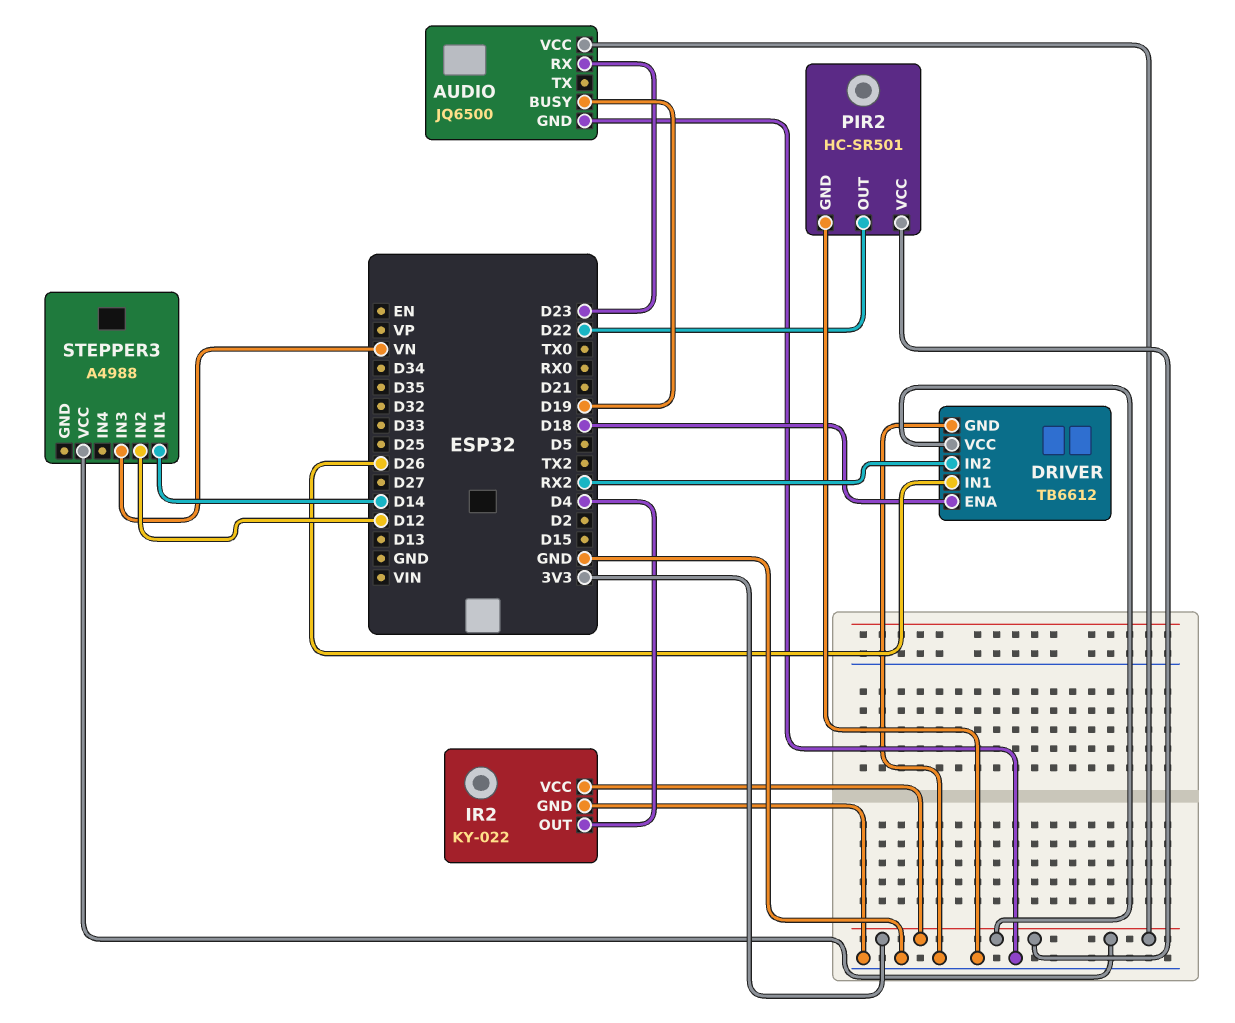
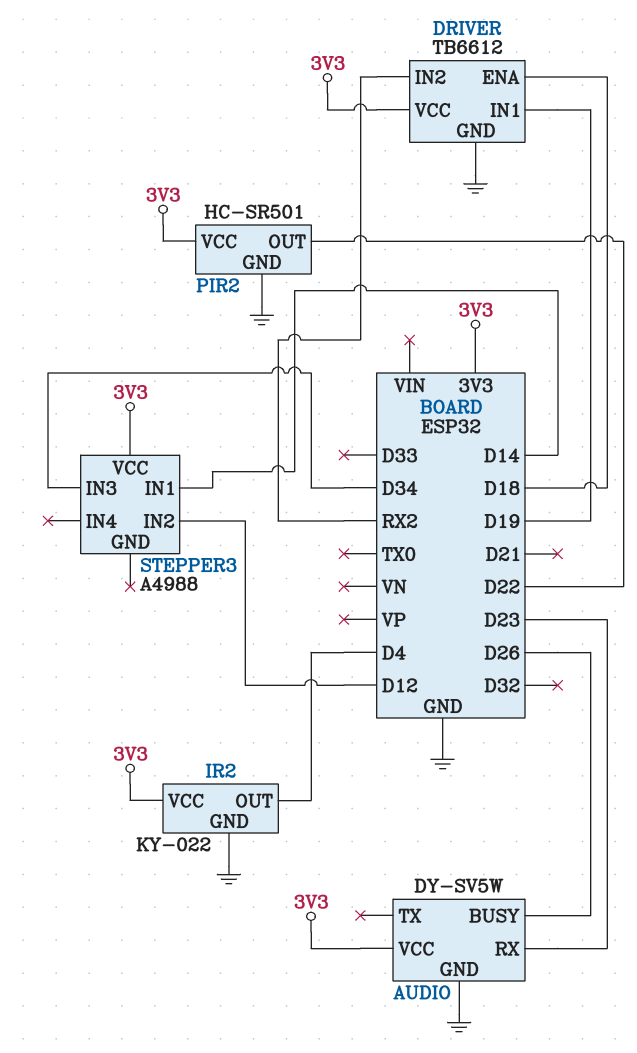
AUDIO: JQ6500 -> DY-SV5W
AUDIO pin BUSY: D19 -> D26
DRIVER pin IN1: D26 -> D19
STEPPER3 pin IN3: VN -> D34

